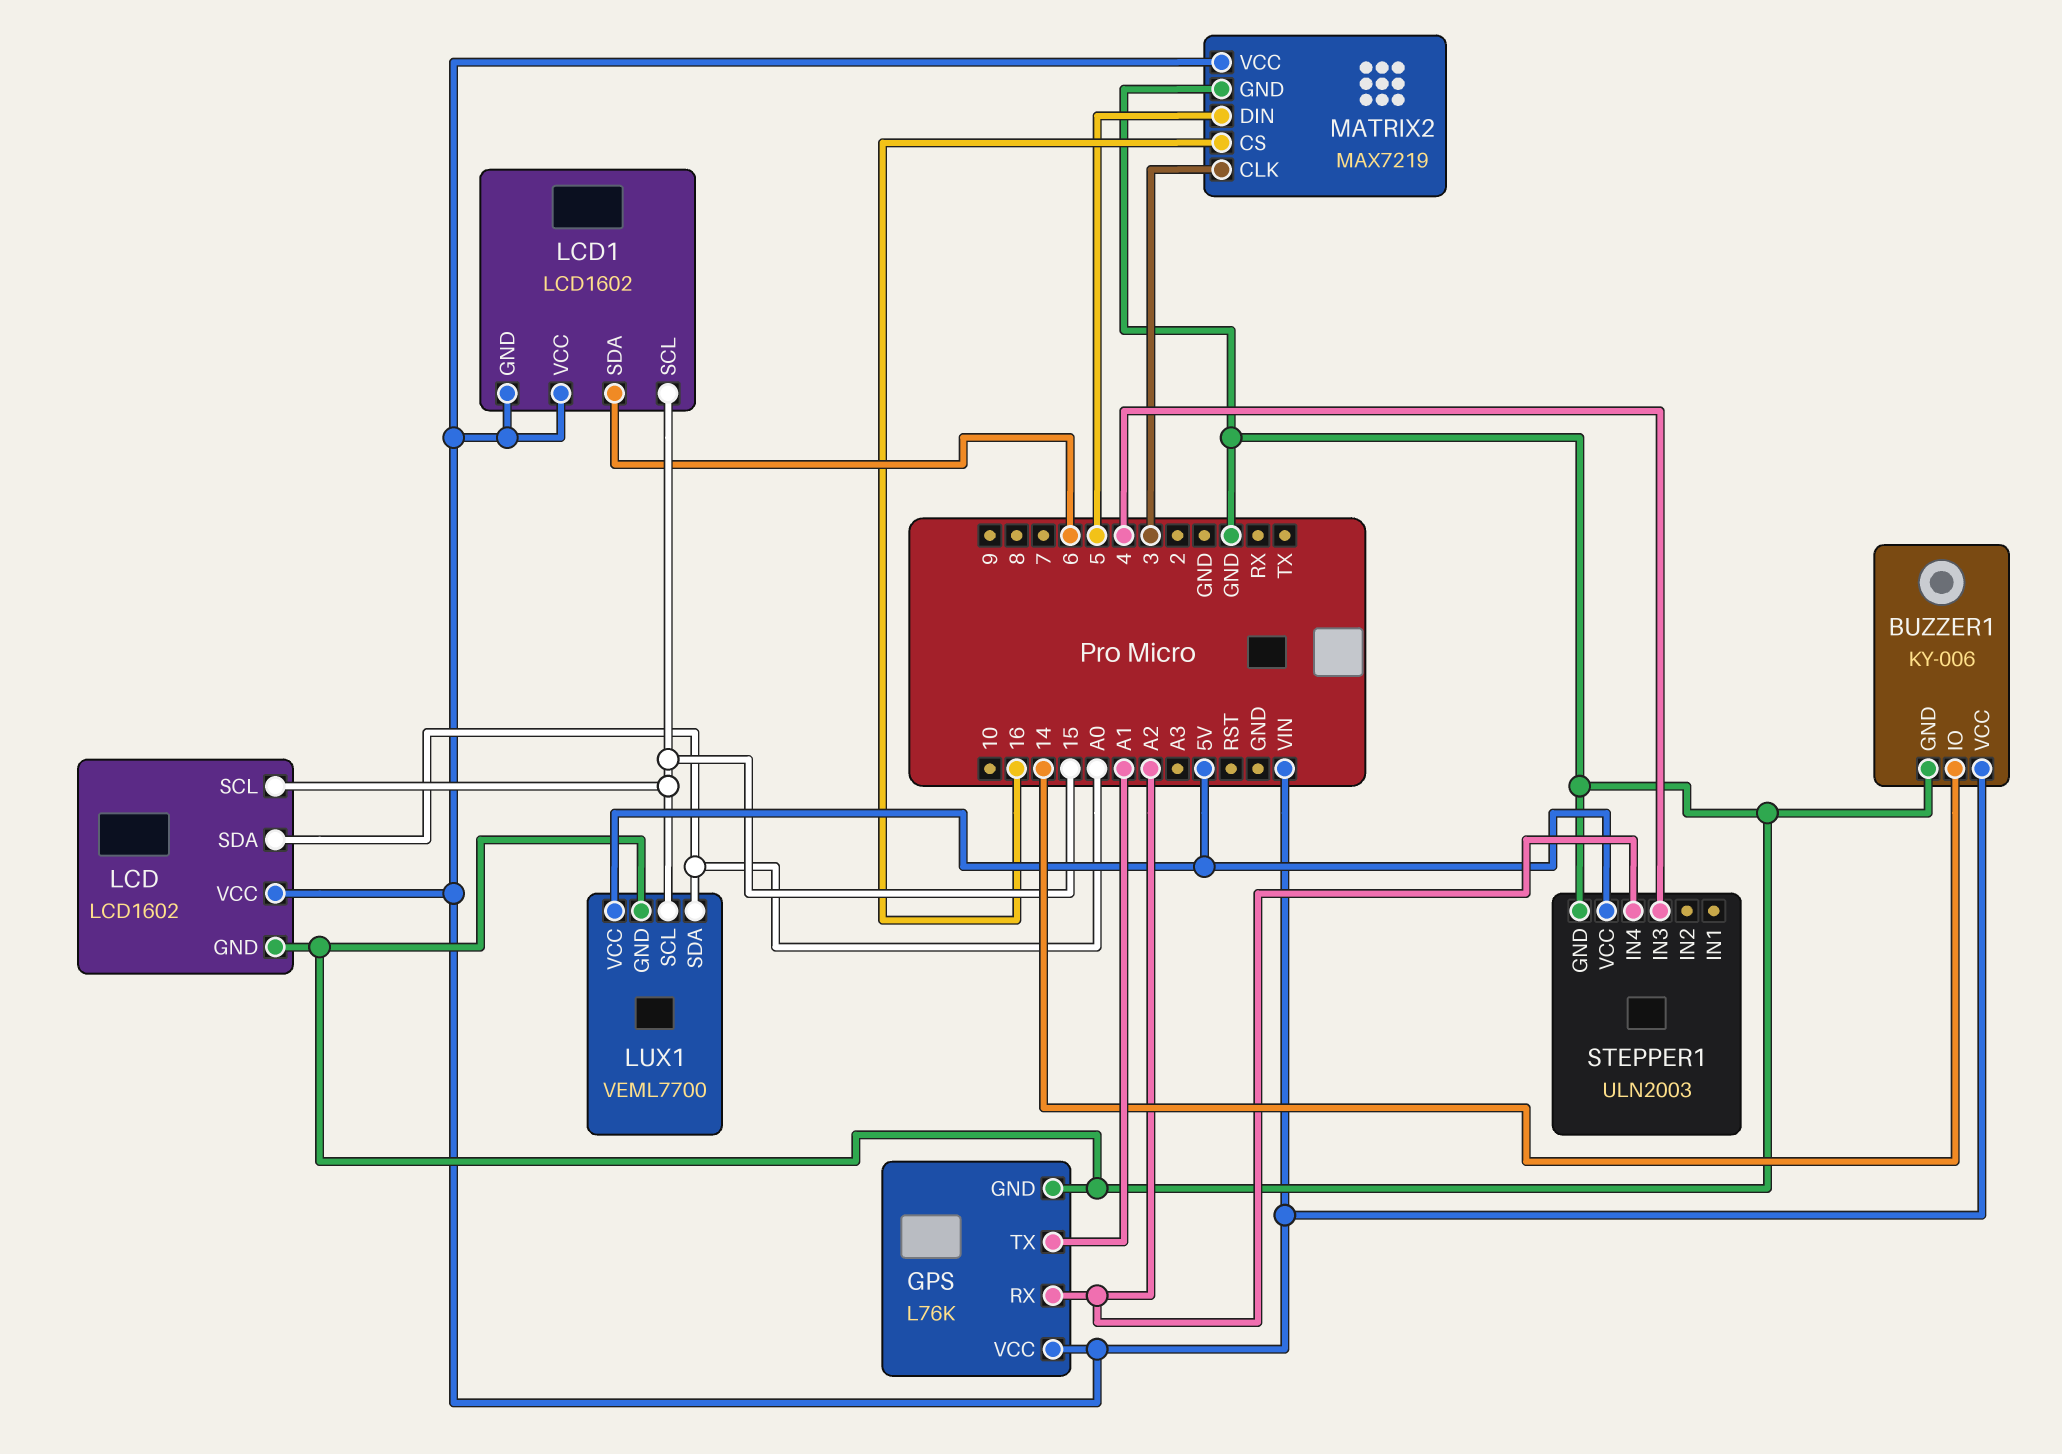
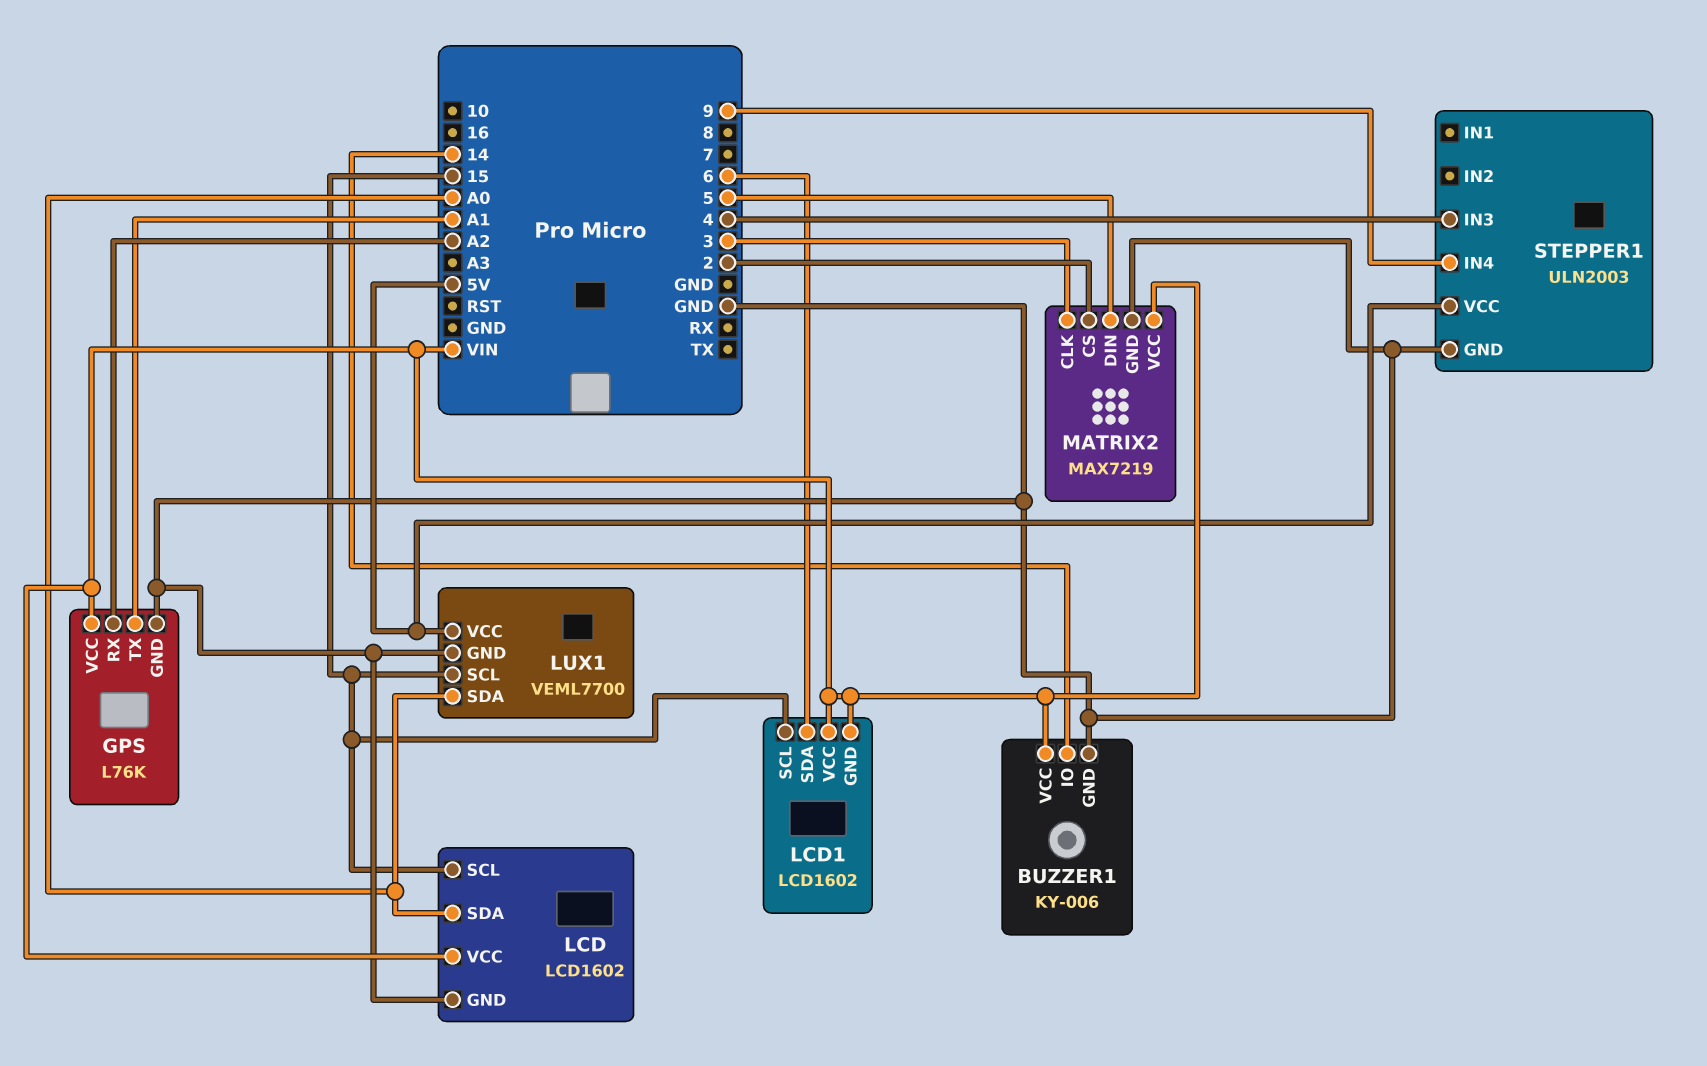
MATRIX2 pin CS: 16 -> 2
STEPPER1 pin IN4: A2 -> 9

